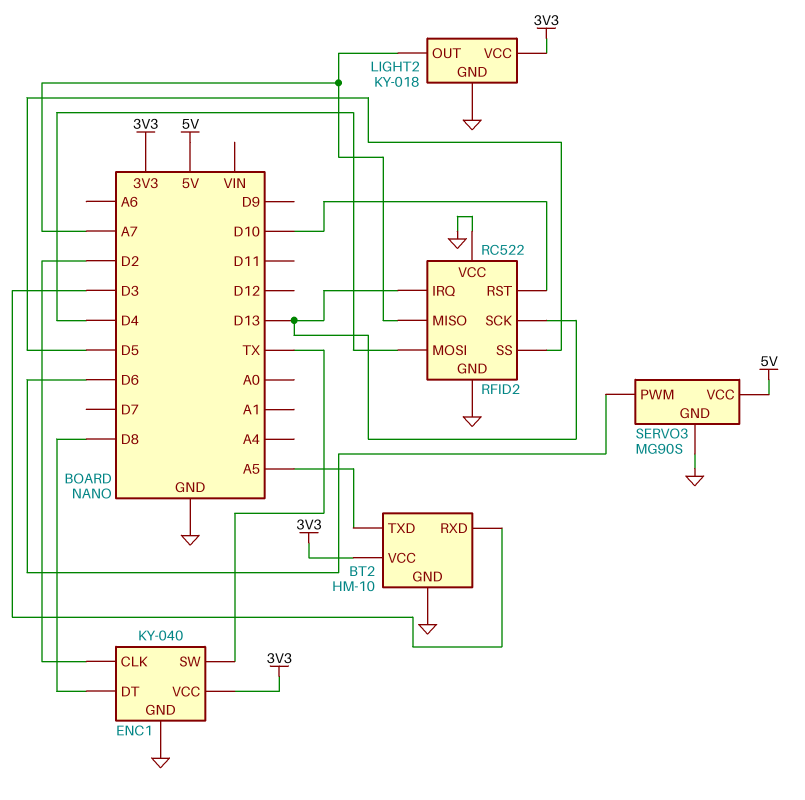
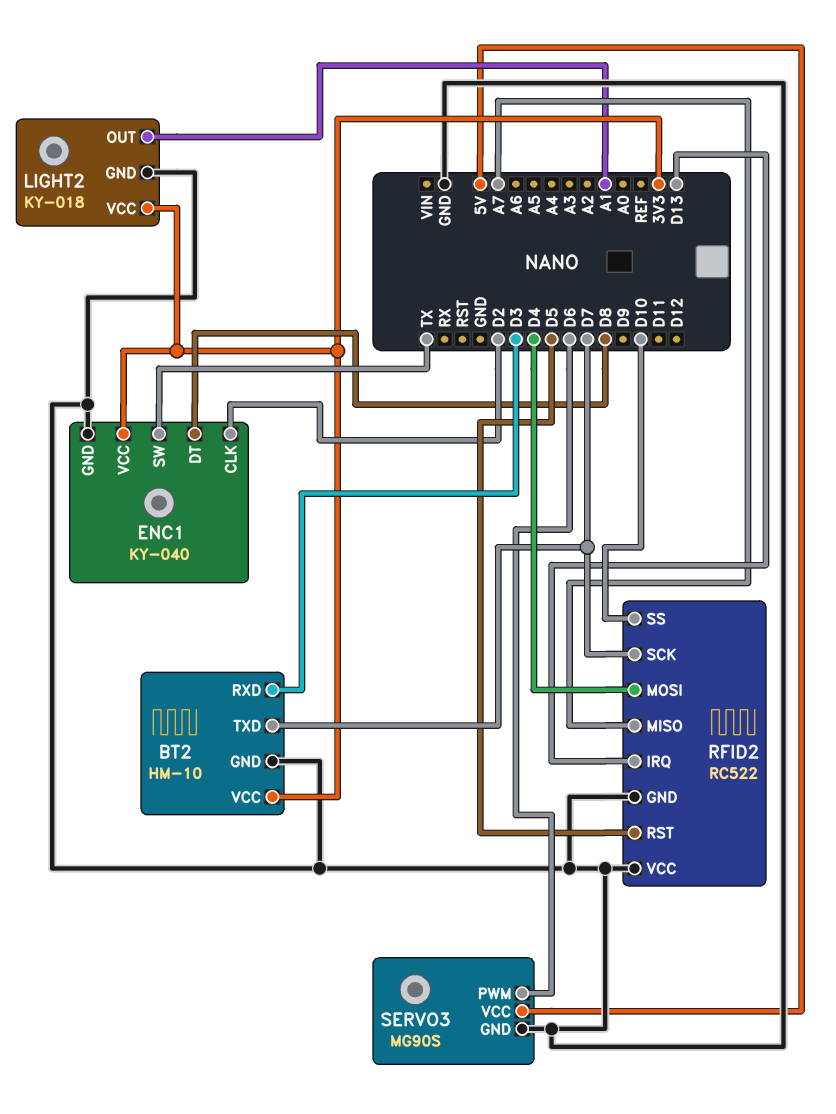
BT2 pin TXD: A5 -> D7
LIGHT2 pin OUT: A7 -> A1
RFID2 pin RST: D10 -> D5
RFID2 pin SCK: D13 -> D7
RFID2 pin SS: D5 -> D10

